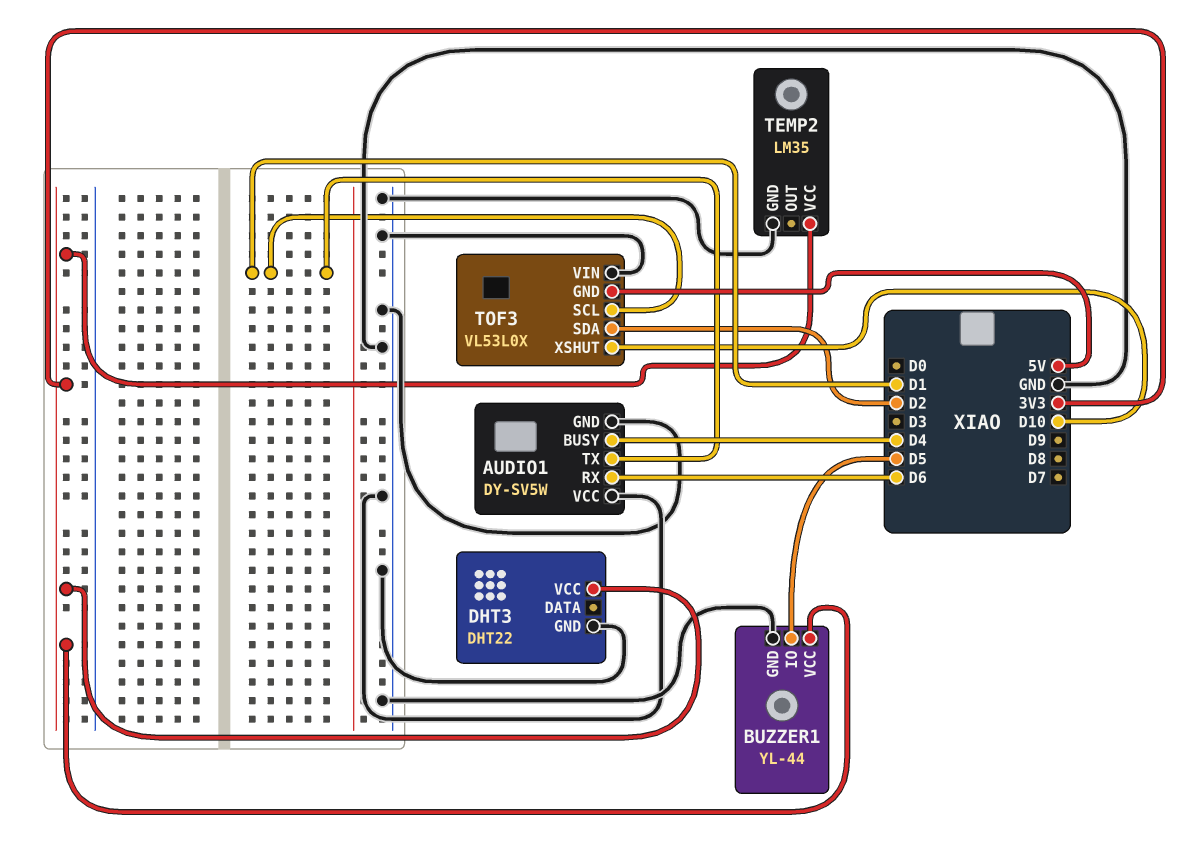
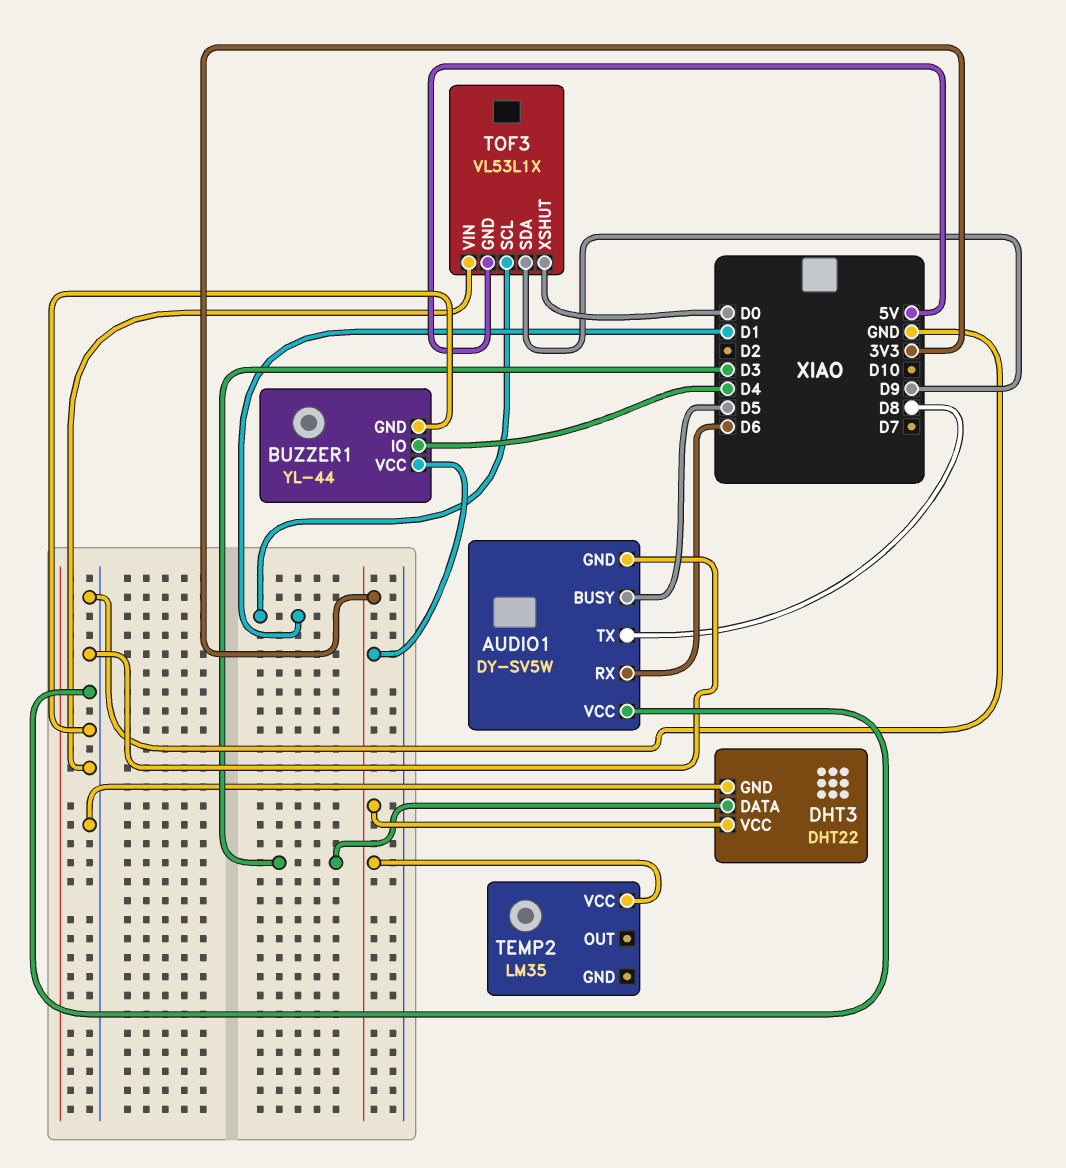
AUDIO1 pin BUSY: D4 -> D5
AUDIO1 pin TX: D1 -> D8
BUZZER1 pin IO: D5 -> D4
DHT3 pin DATA: none -> D3
TEMP2 pin GND: GND -> none
TOF3: VL53L0X -> VL53L1X
TOF3 pin SDA: D2 -> D9
TOF3 pin XSHUT: D10 -> D0

